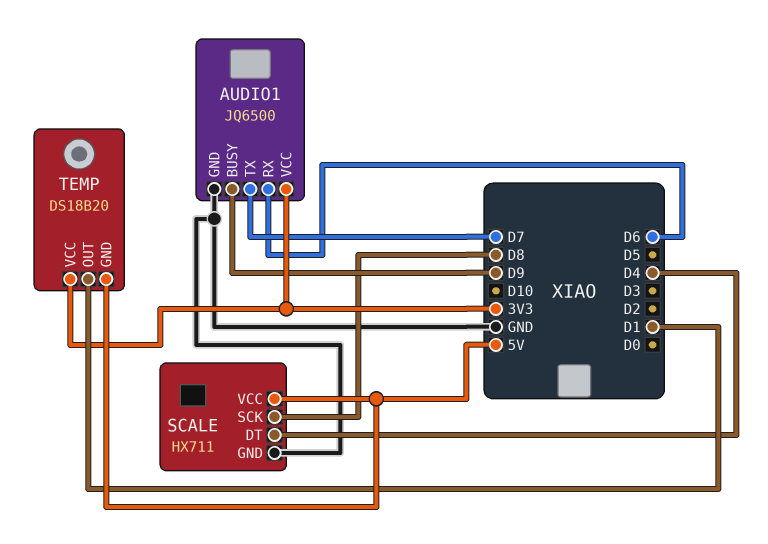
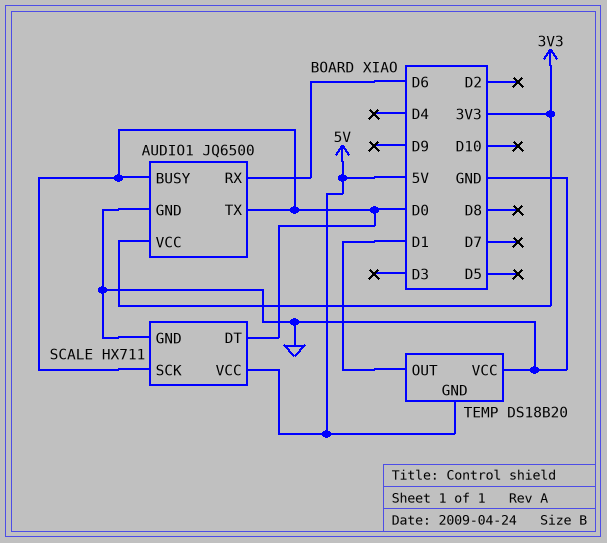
AUDIO1 pin BUSY: D9 -> D0
AUDIO1 pin TX: D7 -> D0
SCALE pin DT: D4 -> D0
SCALE pin SCK: D8 -> D0
TEMP pin VCC: 3V3 -> GND

